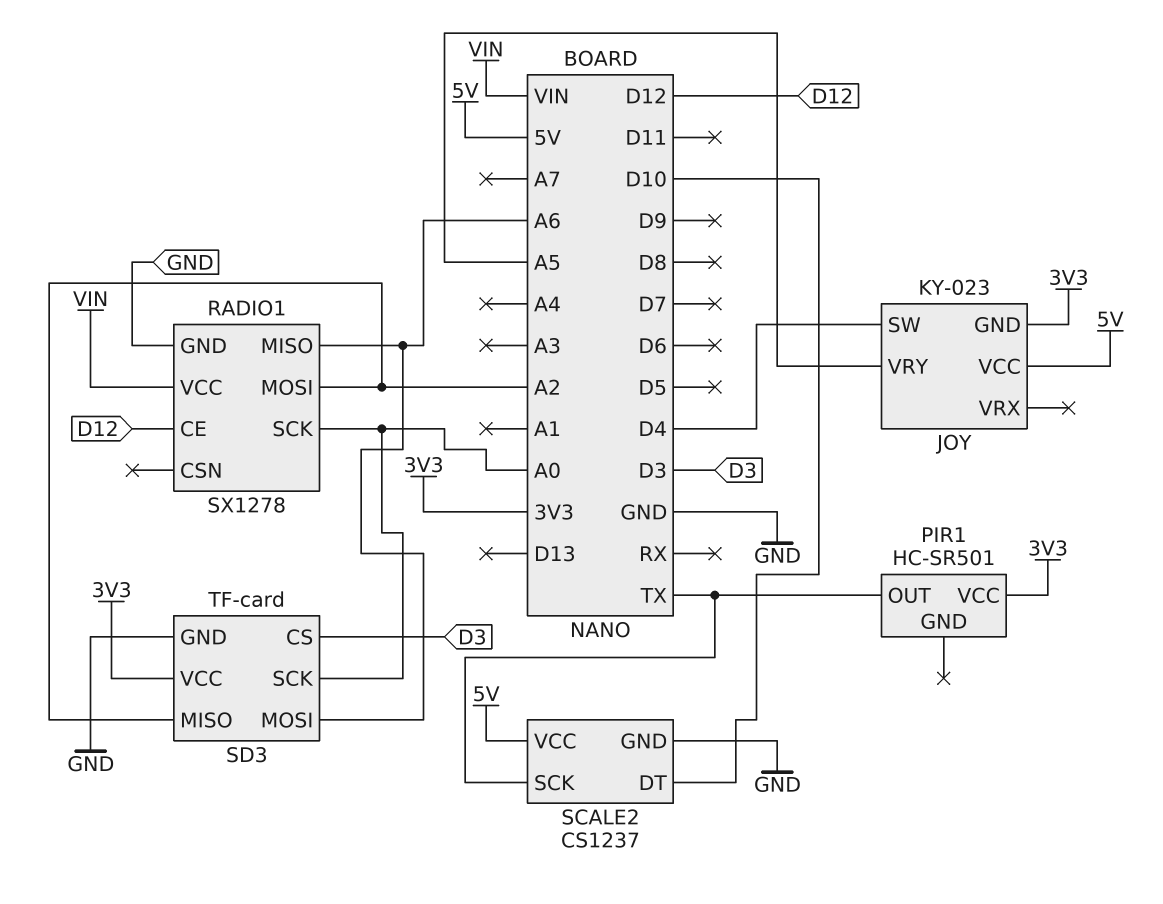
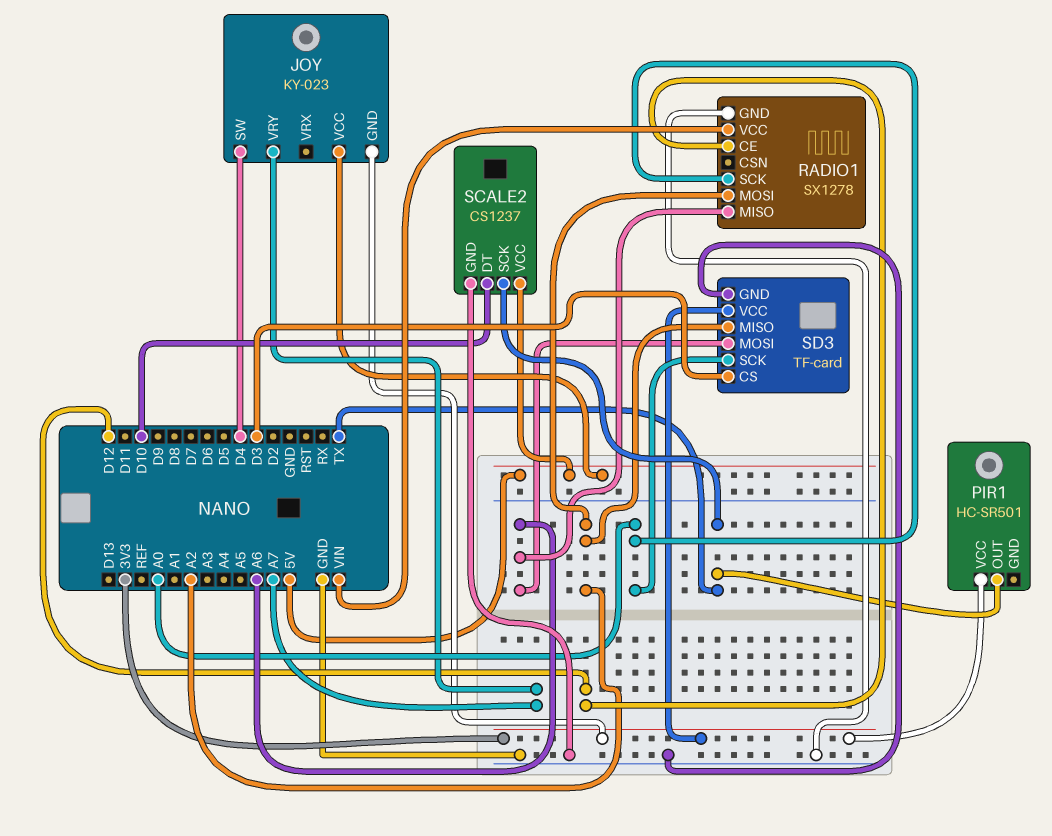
JOY pin VRY: A5 -> A7

